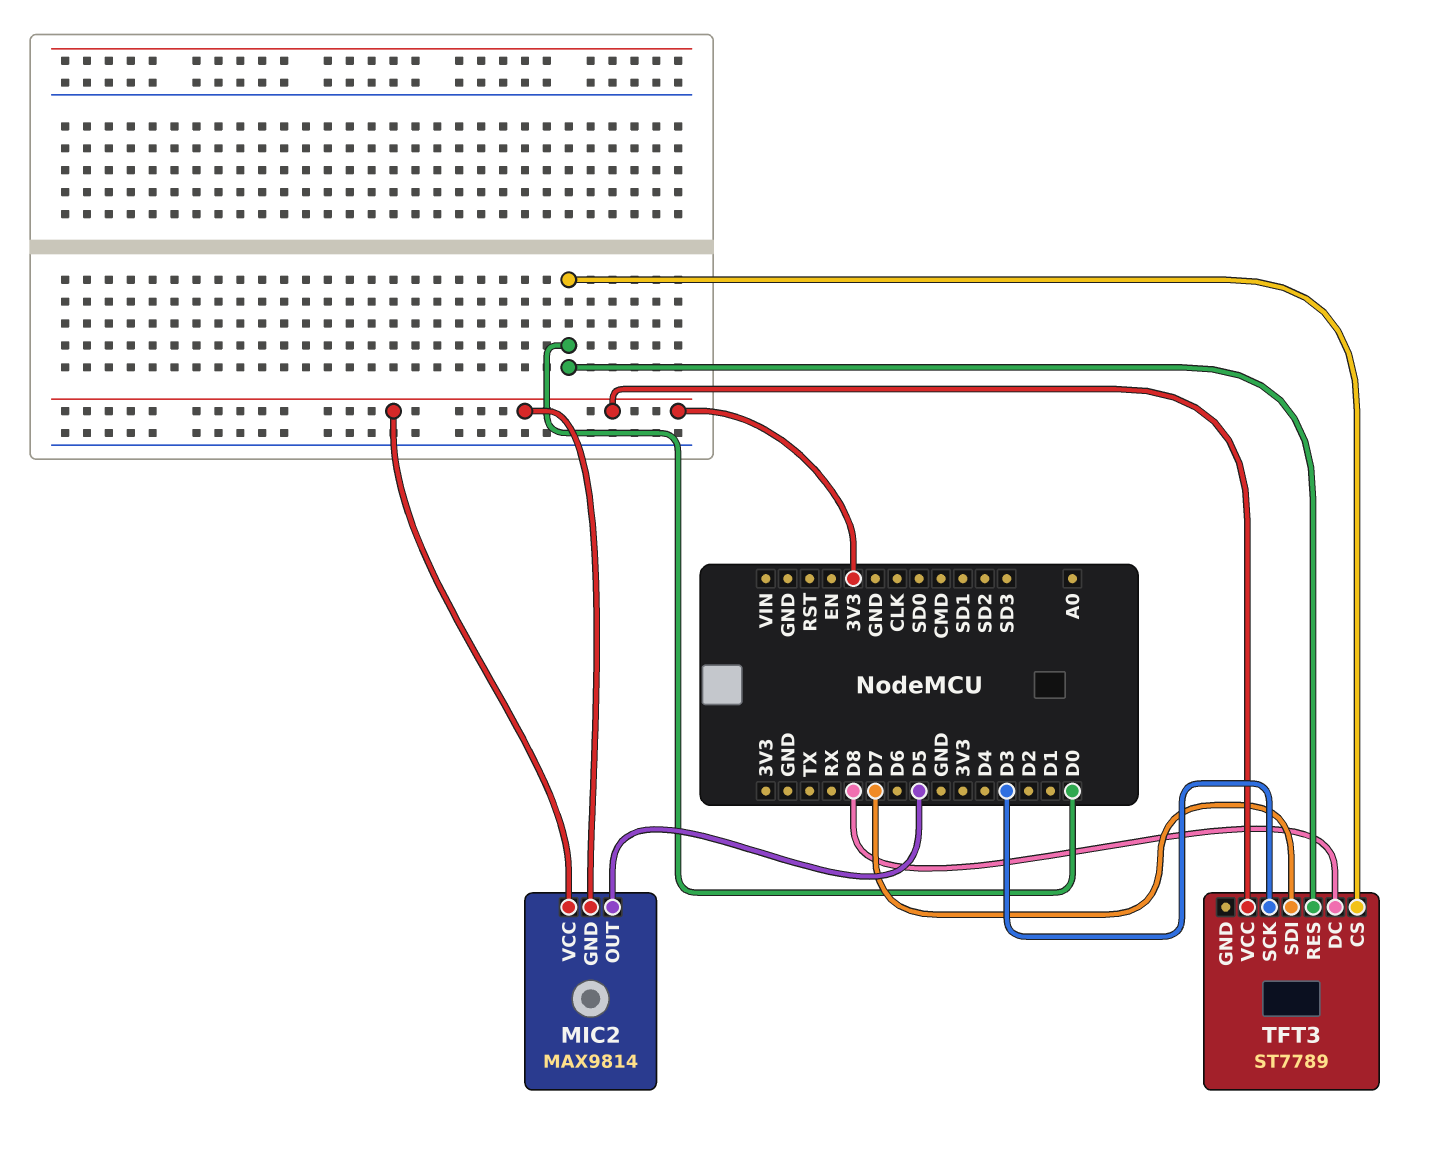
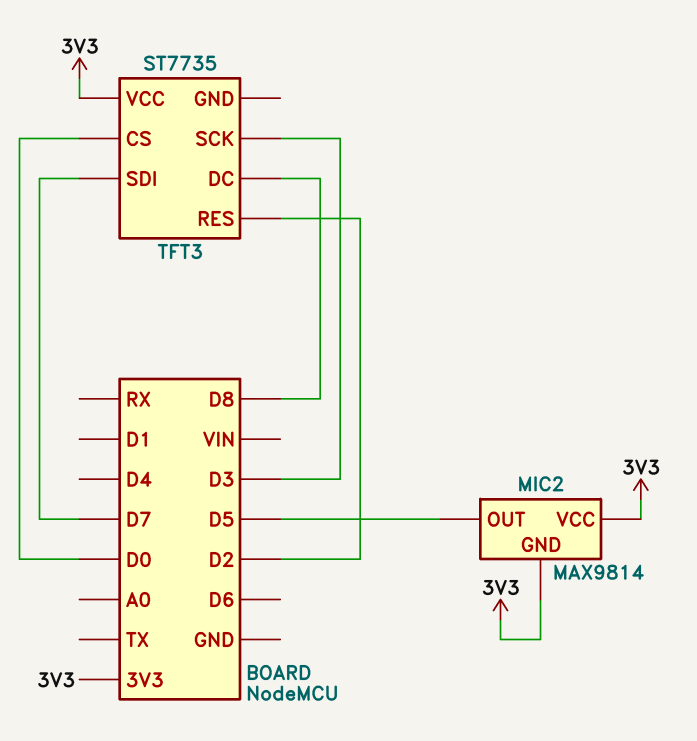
TFT3: ST7789 -> ST7735
TFT3 pin RES: D0 -> D2

